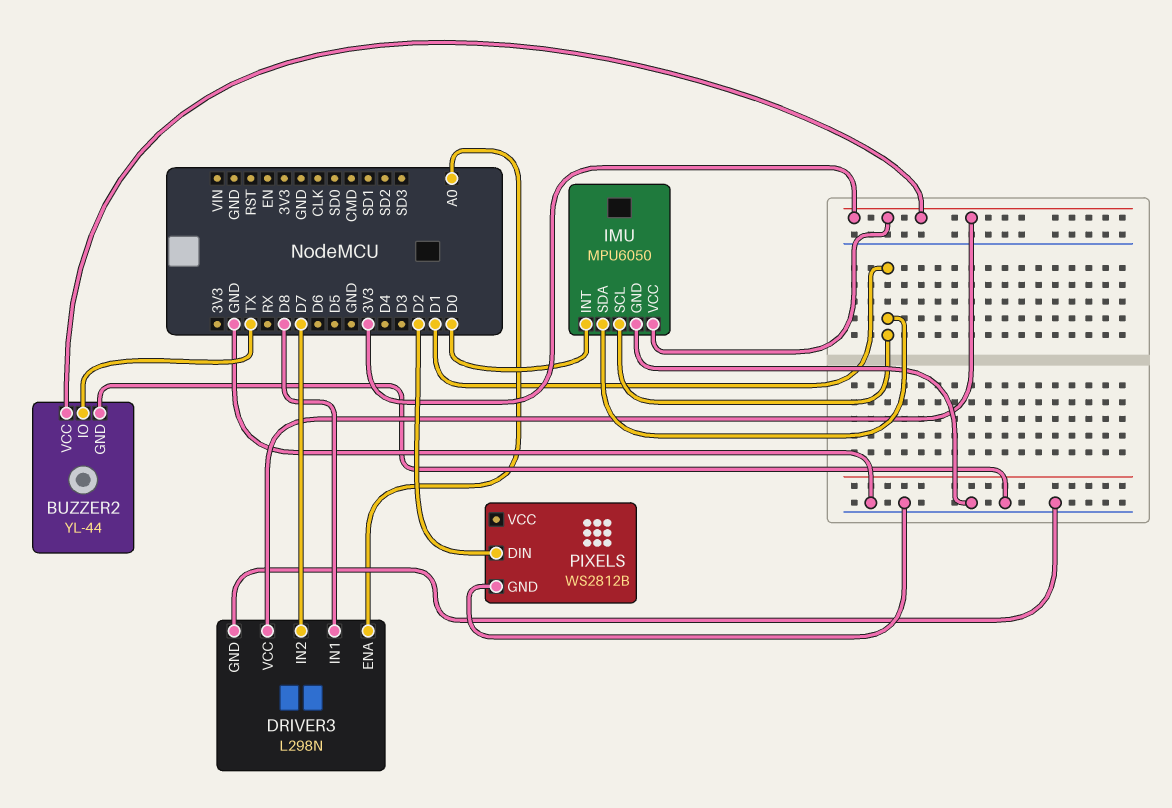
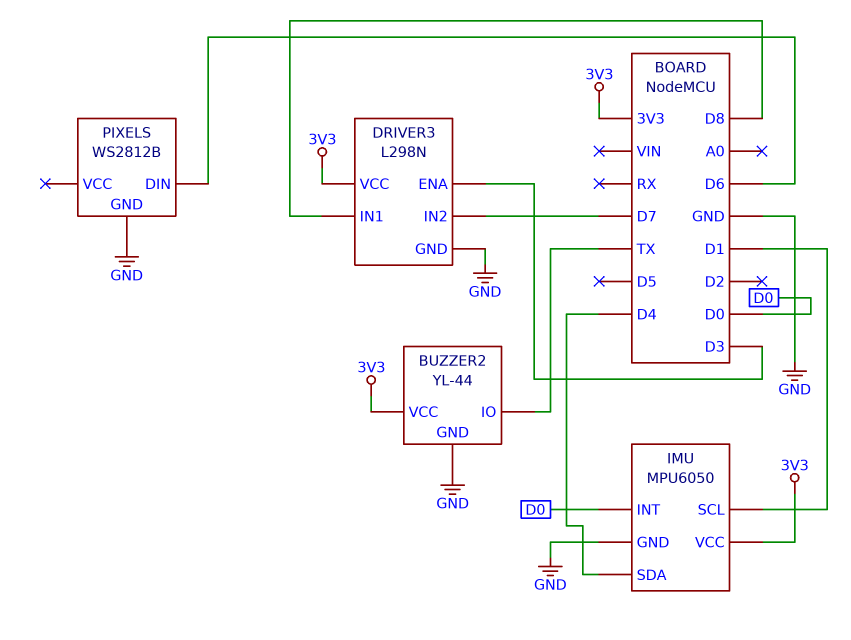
DRIVER3 pin ENA: A0 -> D3
IMU pin SDA: D1 -> D4
PIXELS pin DIN: D2 -> D6

